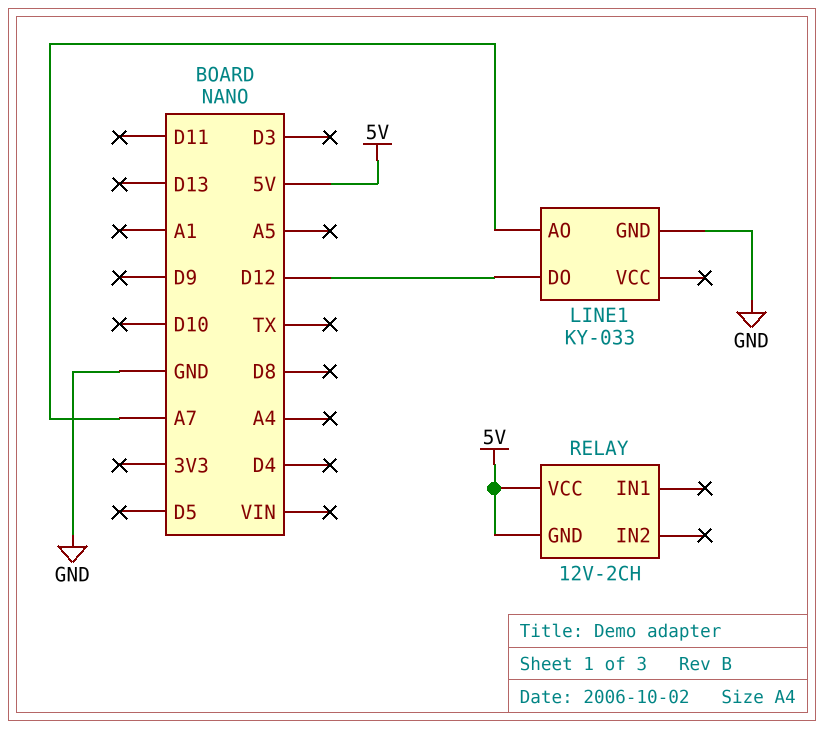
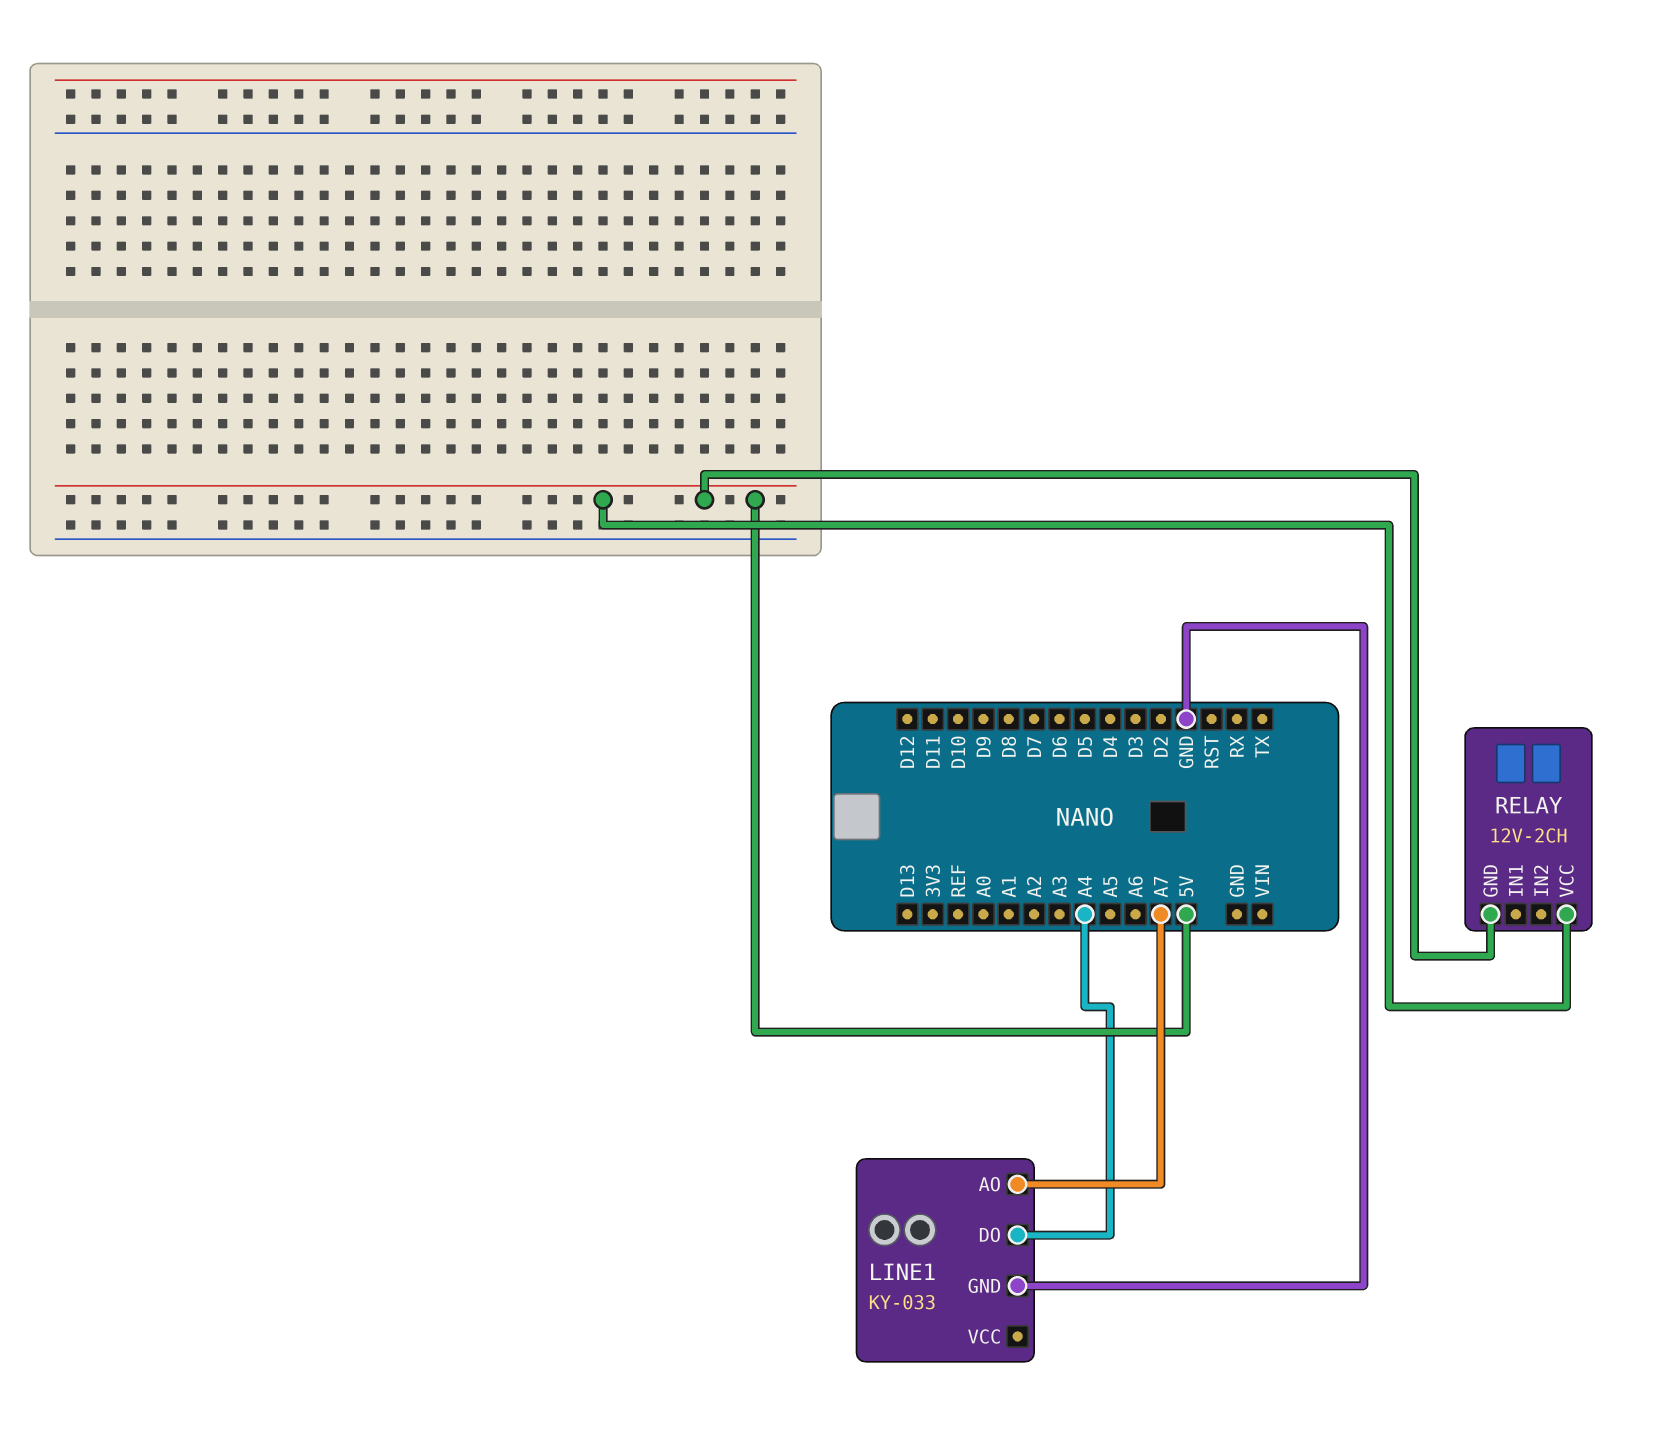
LINE1 pin DO: D12 -> A4

